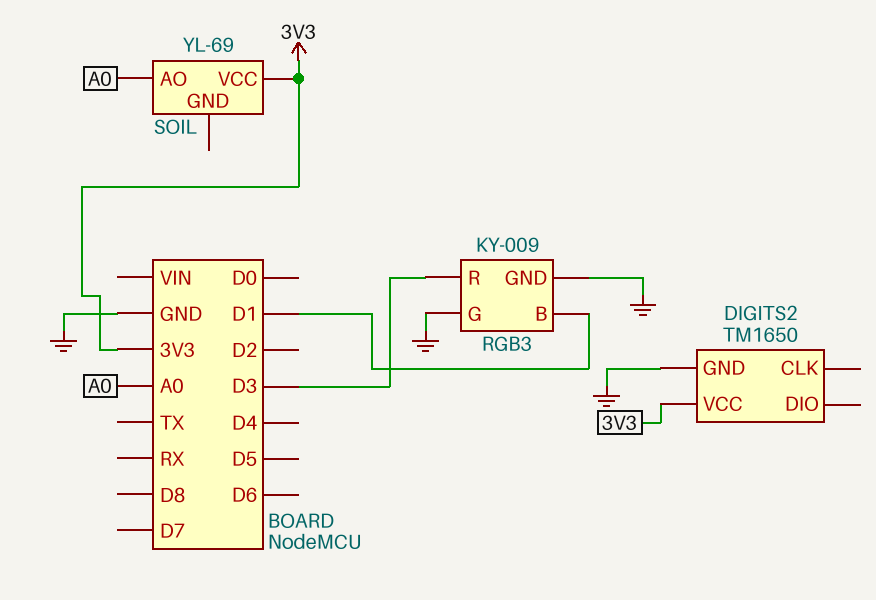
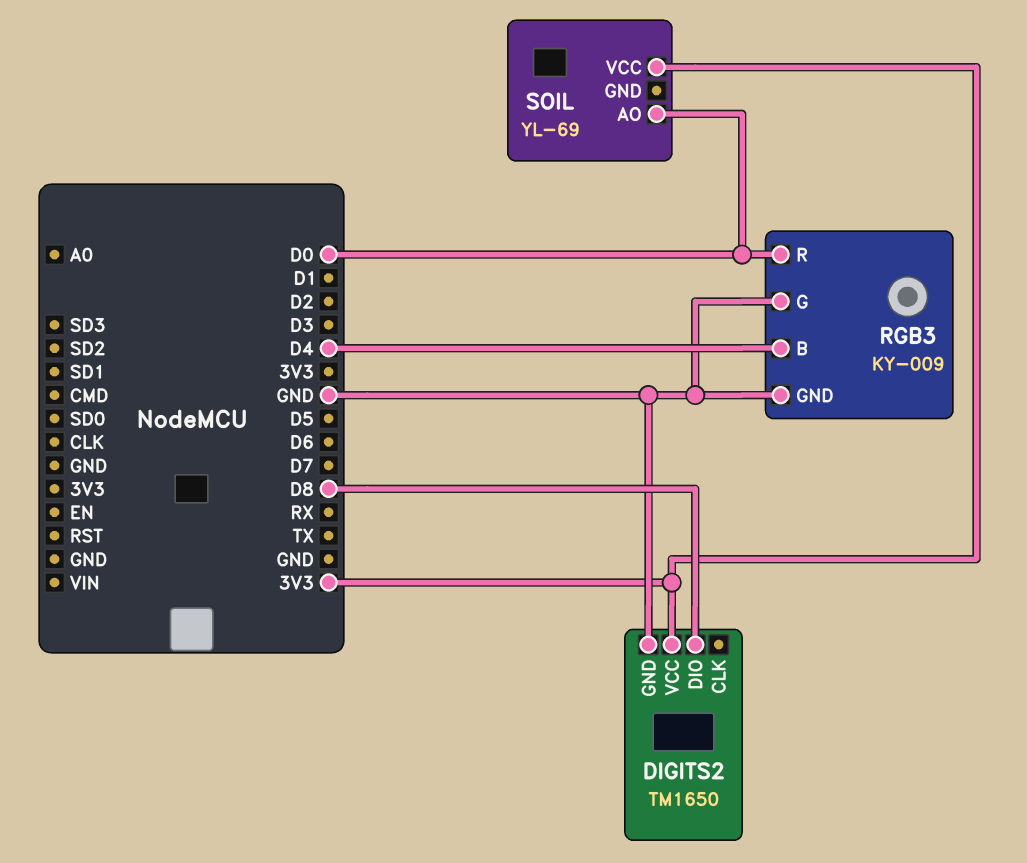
DIGITS2 pin DIO: none -> D8
RGB3 pin B: D1 -> D4
RGB3 pin R: D3 -> D0
SOIL pin AO: A0 -> D0

